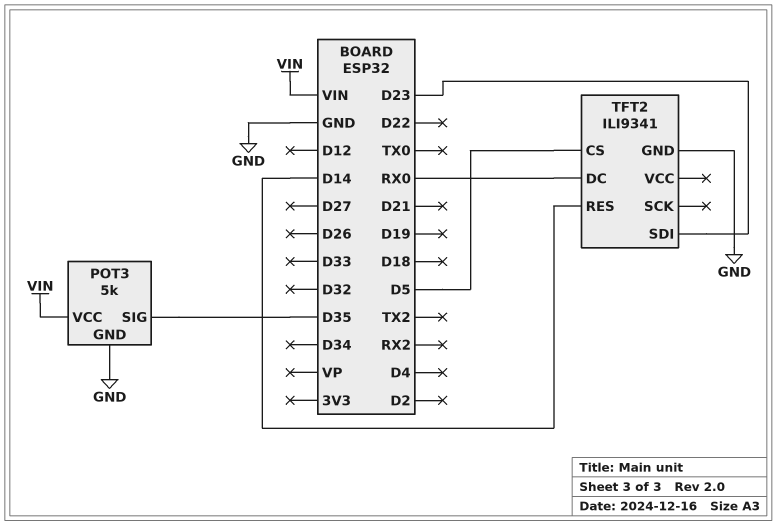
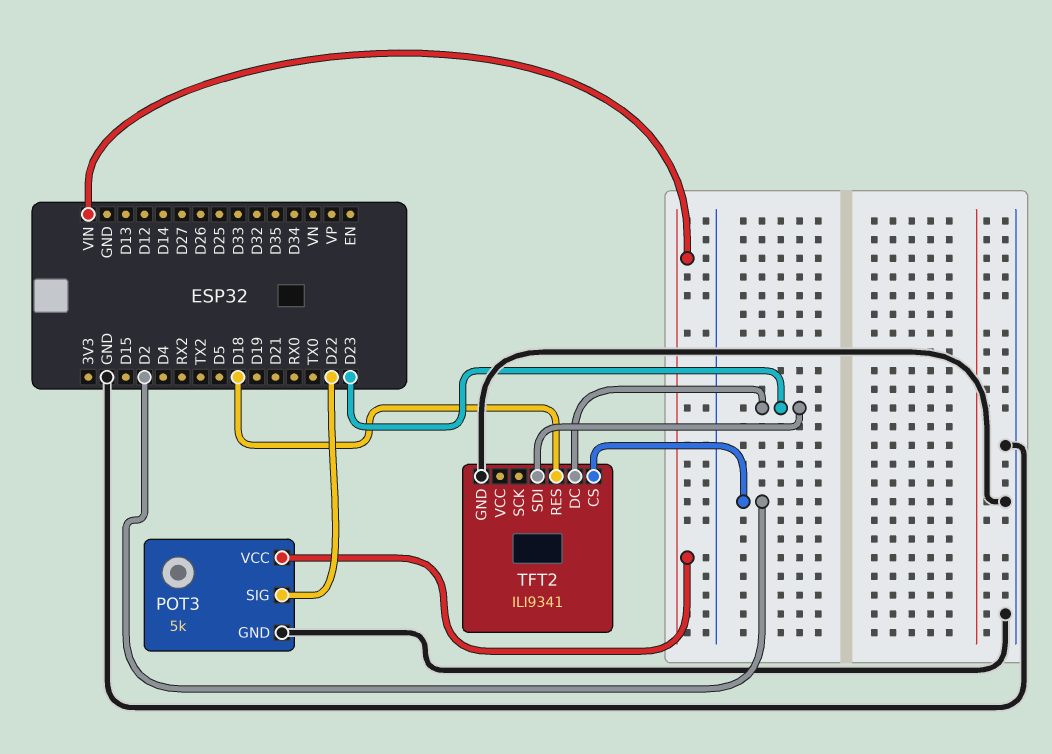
POT3 pin SIG: D35 -> D22
TFT2 pin CS: D5 -> D2
TFT2 pin DC: RX0 -> D23
TFT2 pin RES: D14 -> D18

